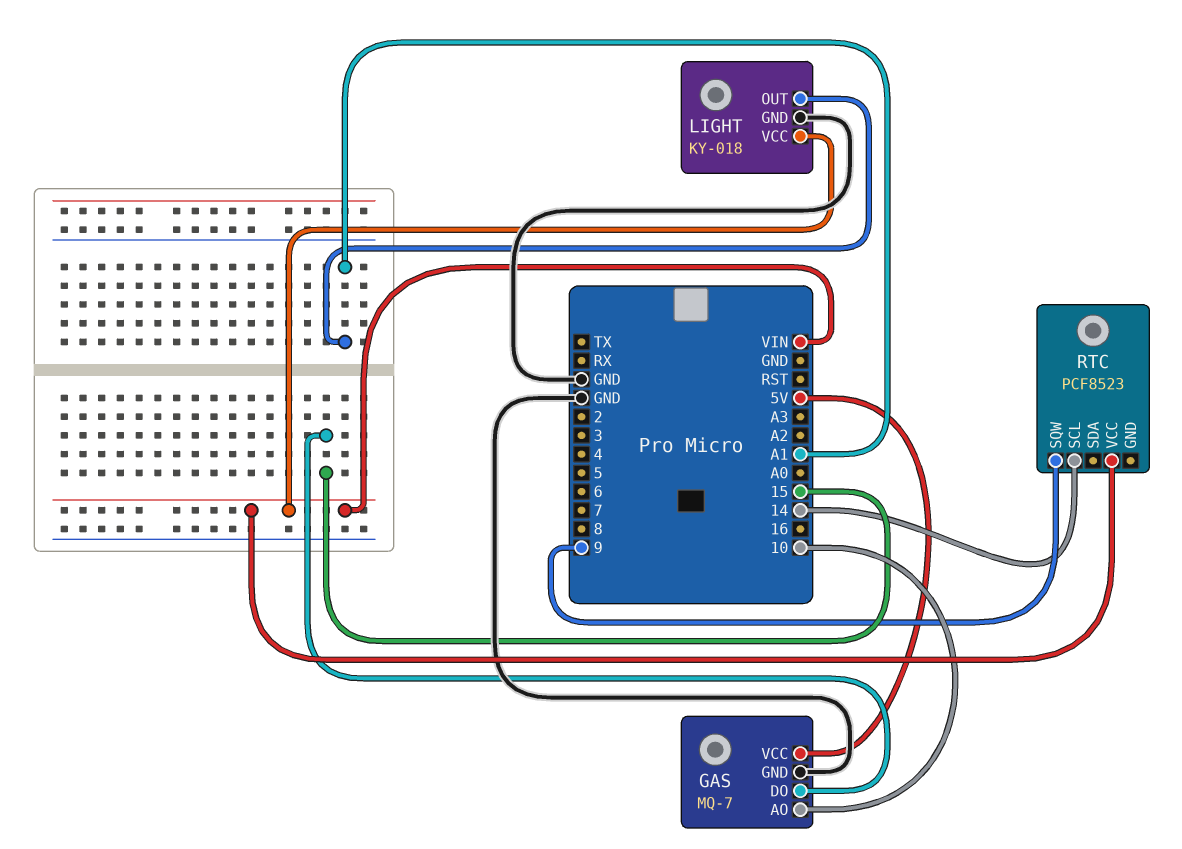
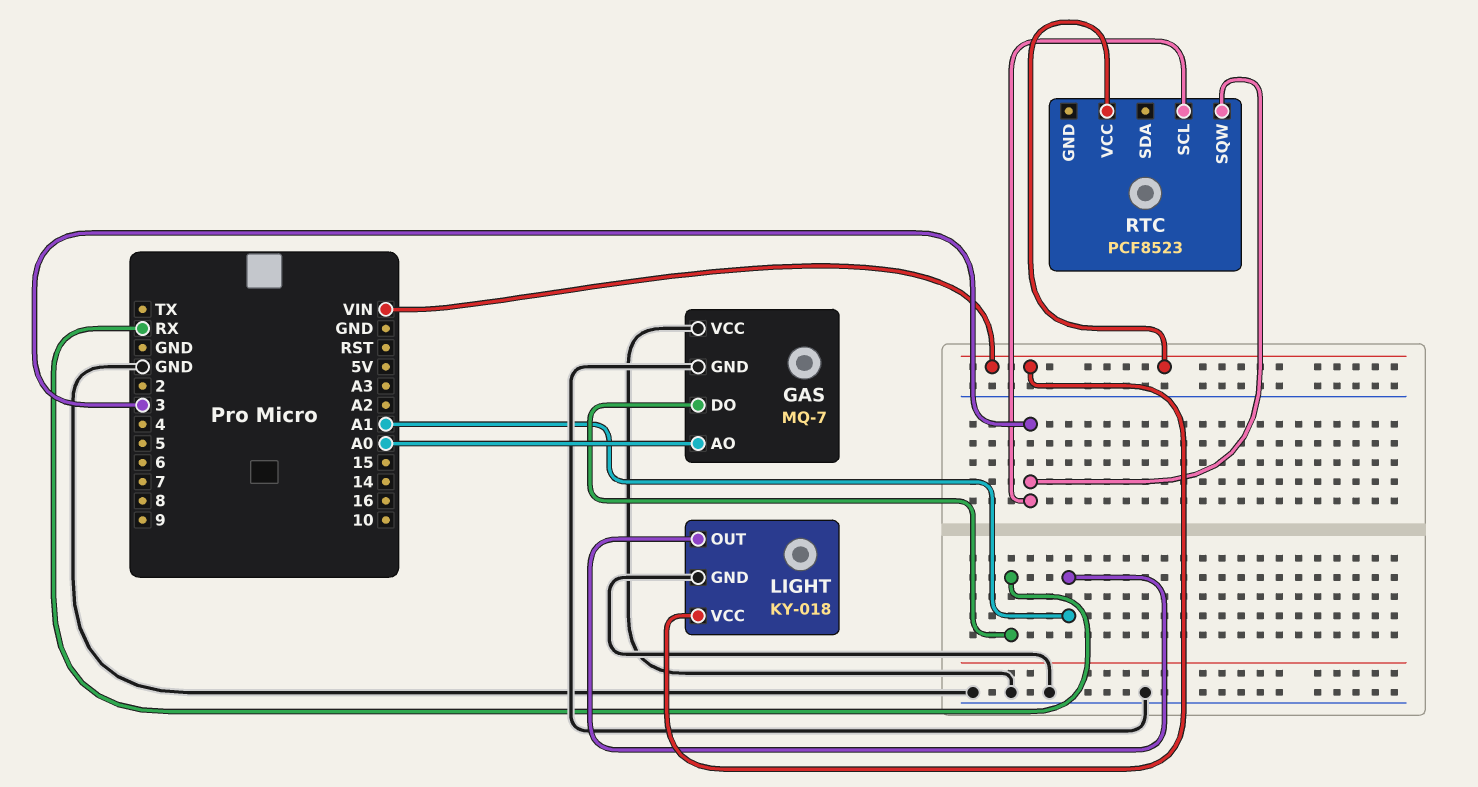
GAS pin AO: 10 -> A0
GAS pin DO: 15 -> RX
GAS pin VCC: 5V -> GND
RTC pin SCL: 14 -> 3
RTC pin SQW: 9 -> 3

